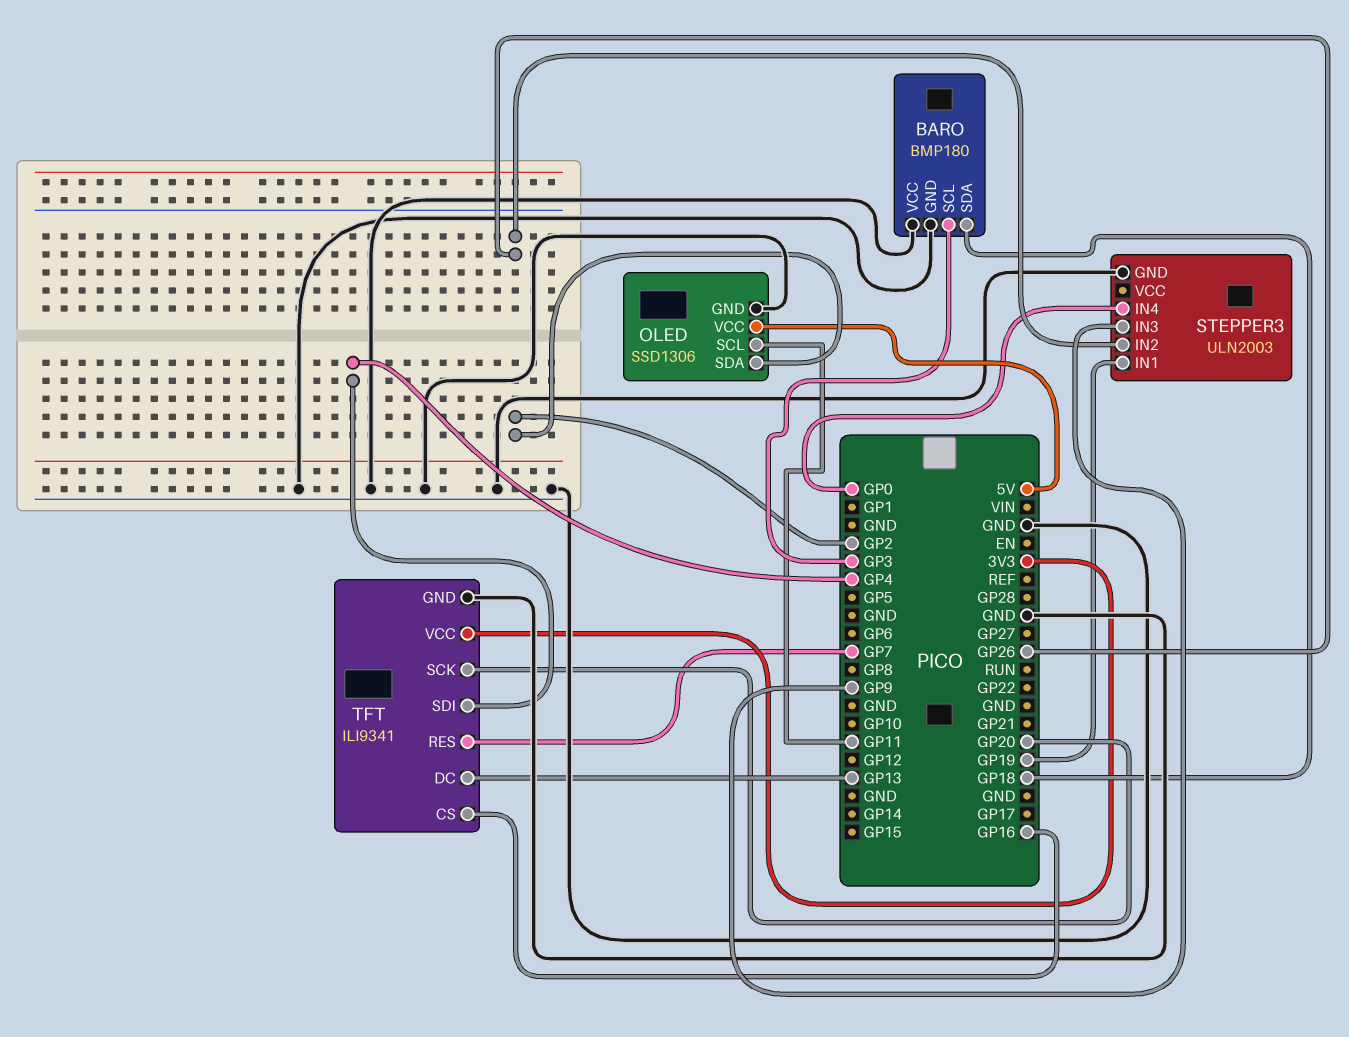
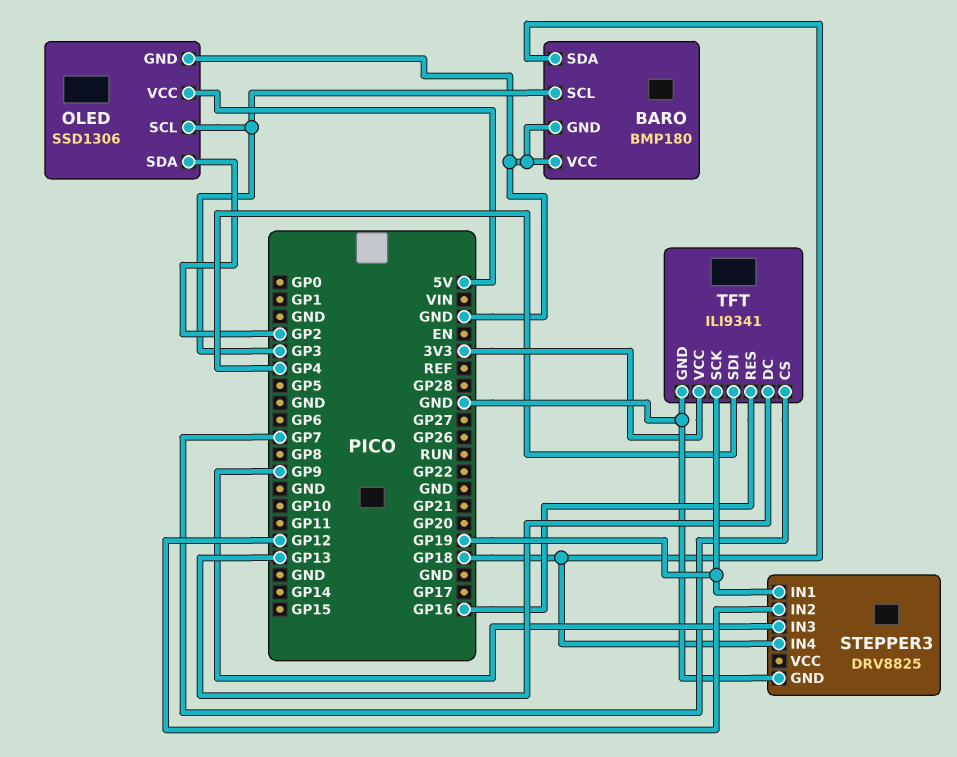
OLED pin SCL: GP11 -> GP3
STEPPER3: ULN2003 -> DRV8825
STEPPER3 pin IN2: GP26 -> GP12
STEPPER3 pin IN4: GP0 -> GP18
TFT pin CS: GP16 -> GP7
TFT pin RES: GP7 -> GP16
TFT pin SCK: GP20 -> GP19

